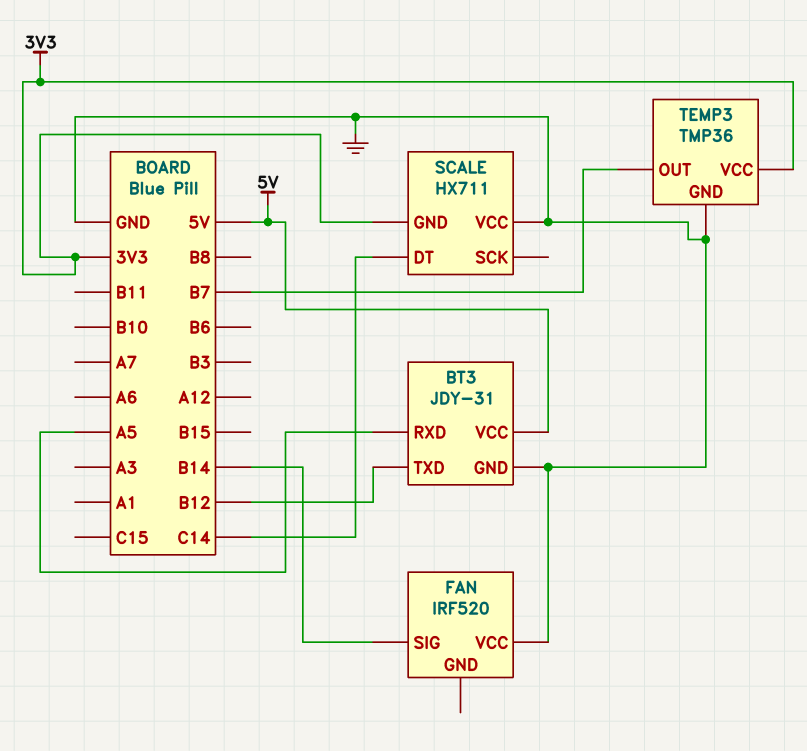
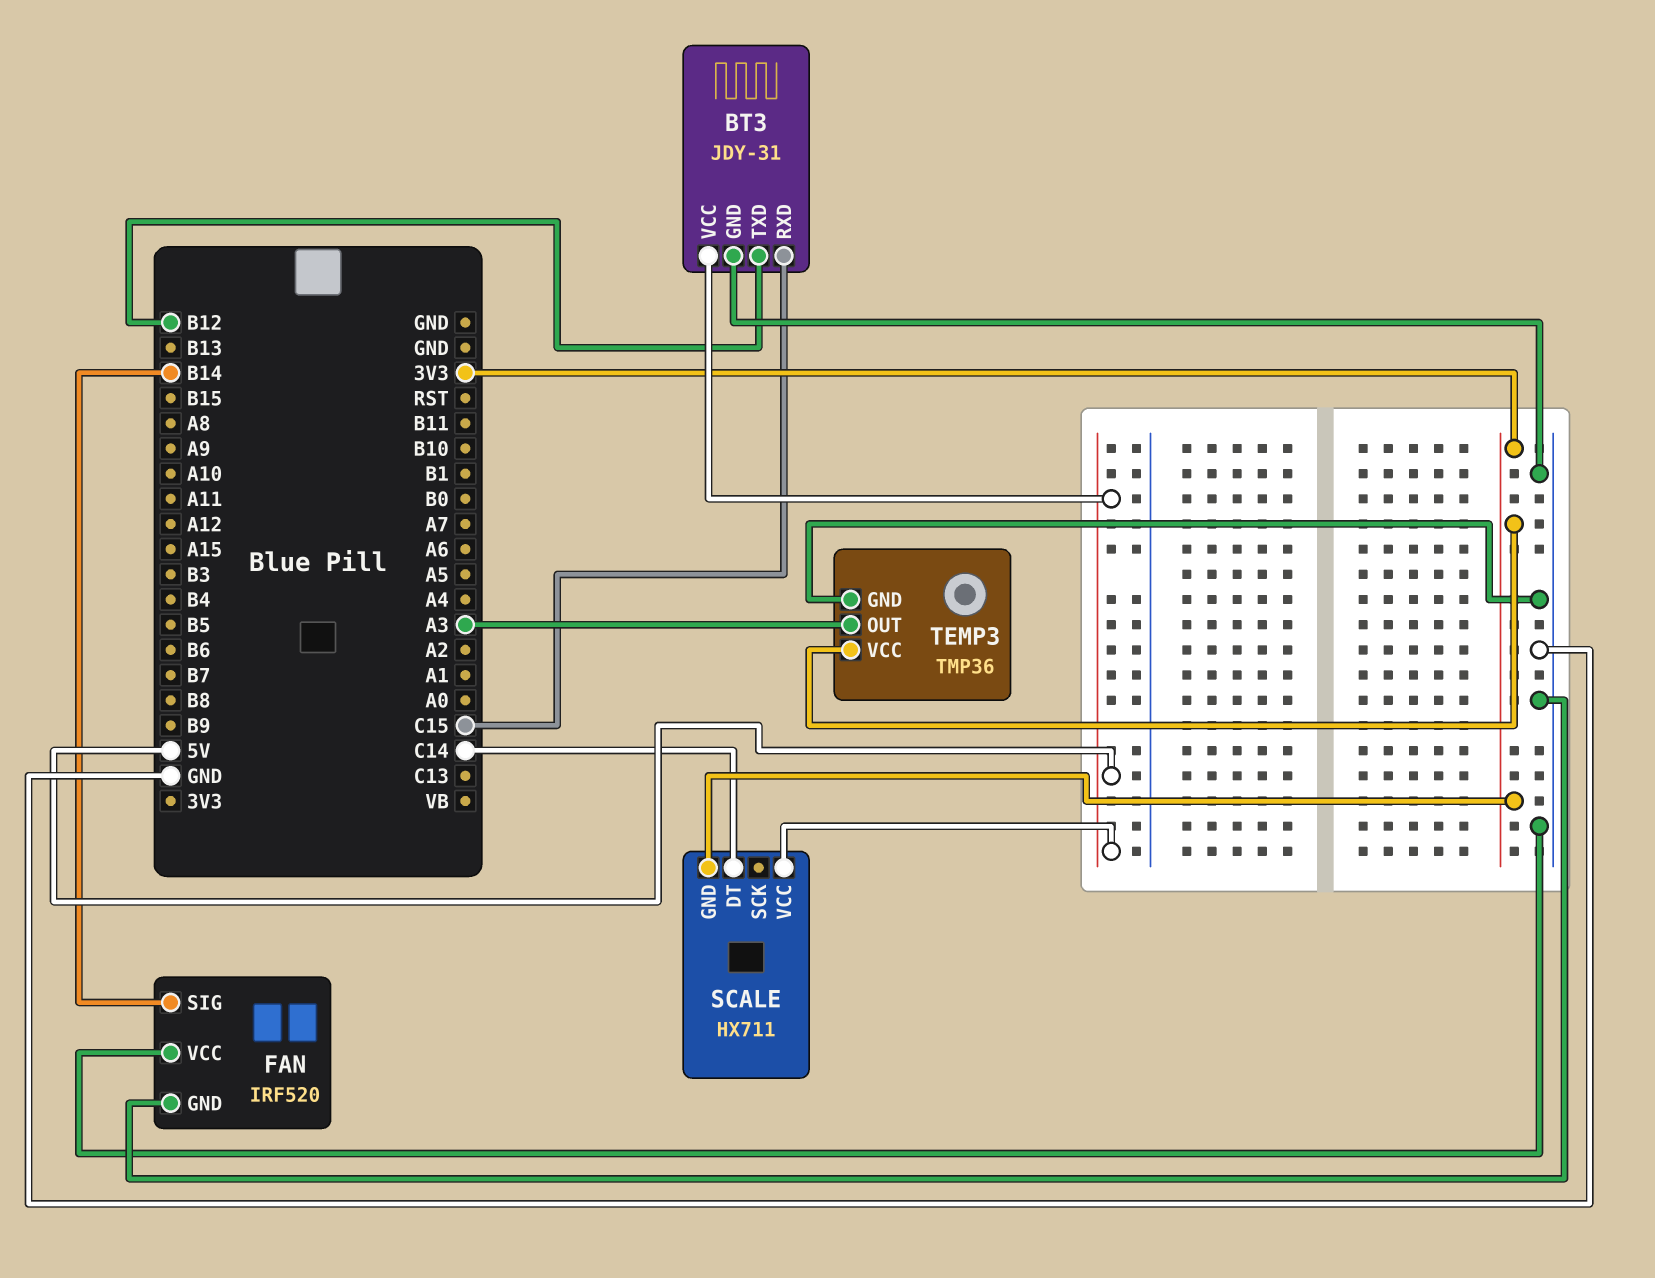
BT3 pin RXD: A5 -> C15
FAN pin GND: none -> GND
SCALE pin VCC: GND -> 5V
TEMP3 pin OUT: B7 -> A3

